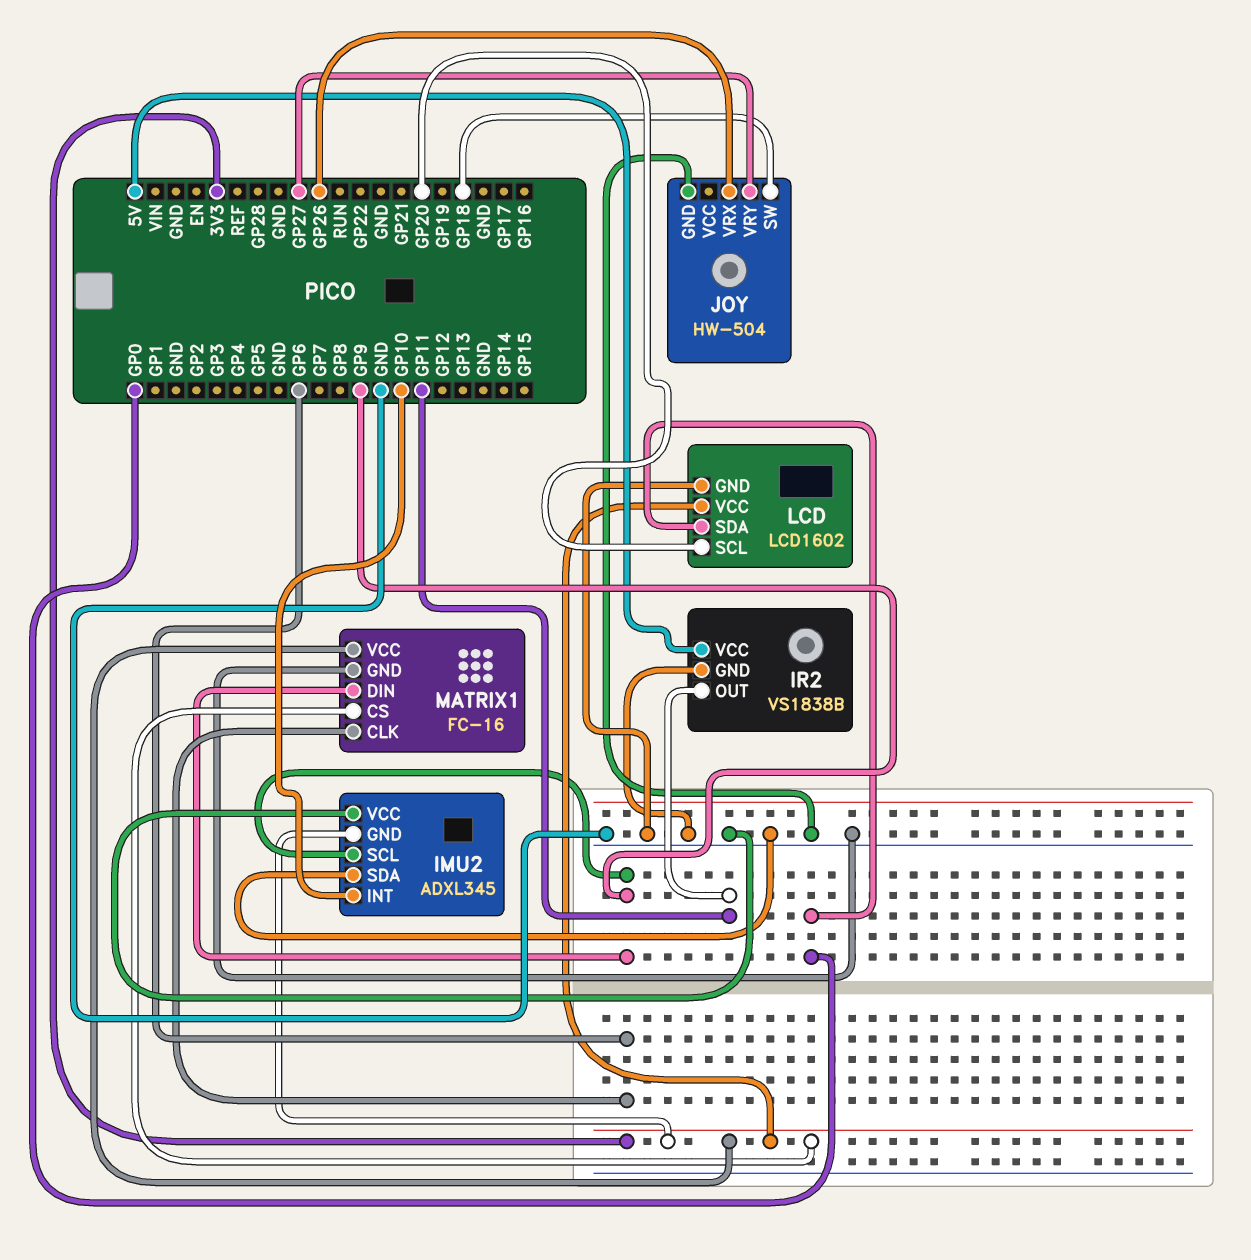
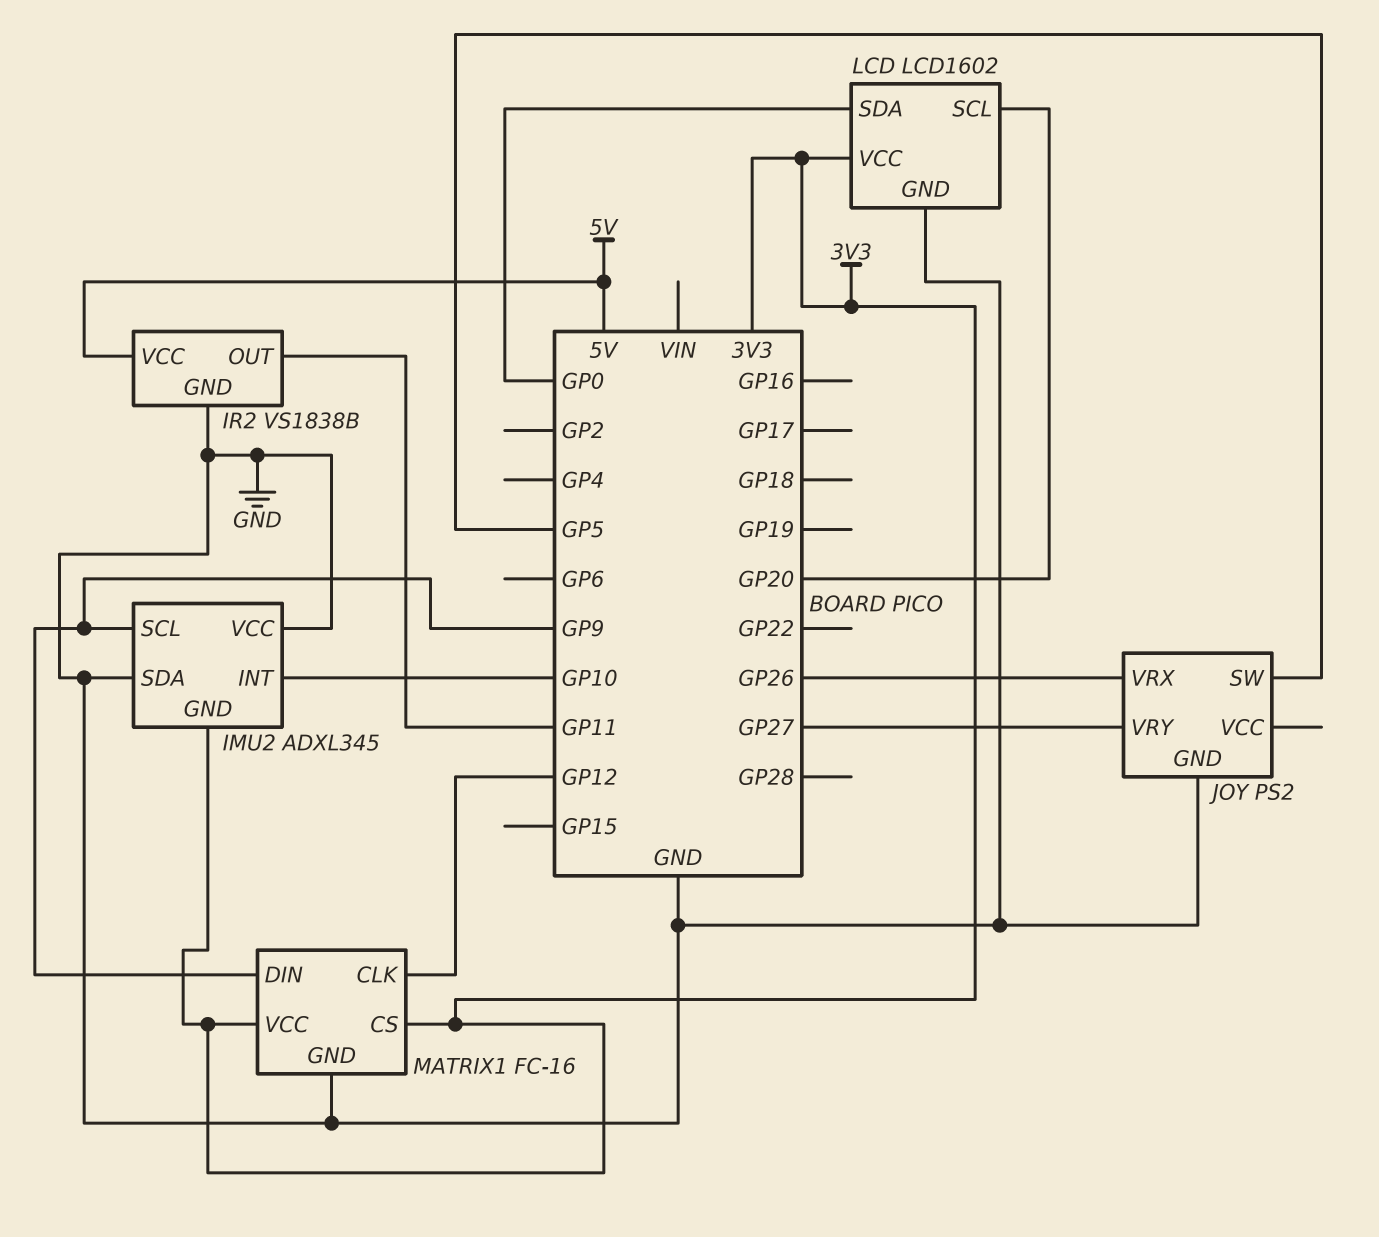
JOY: HW-504 -> PS2
JOY pin SW: GP18 -> GP5
MATRIX1 pin CLK: GP6 -> GP12

